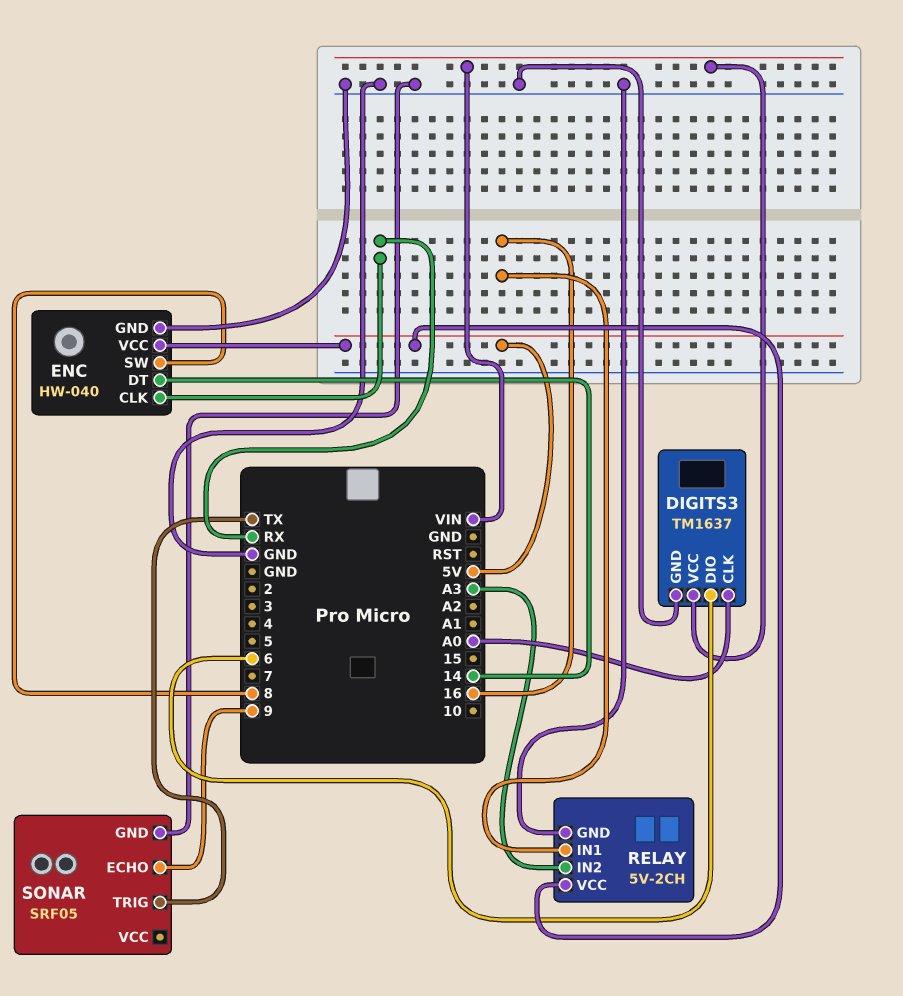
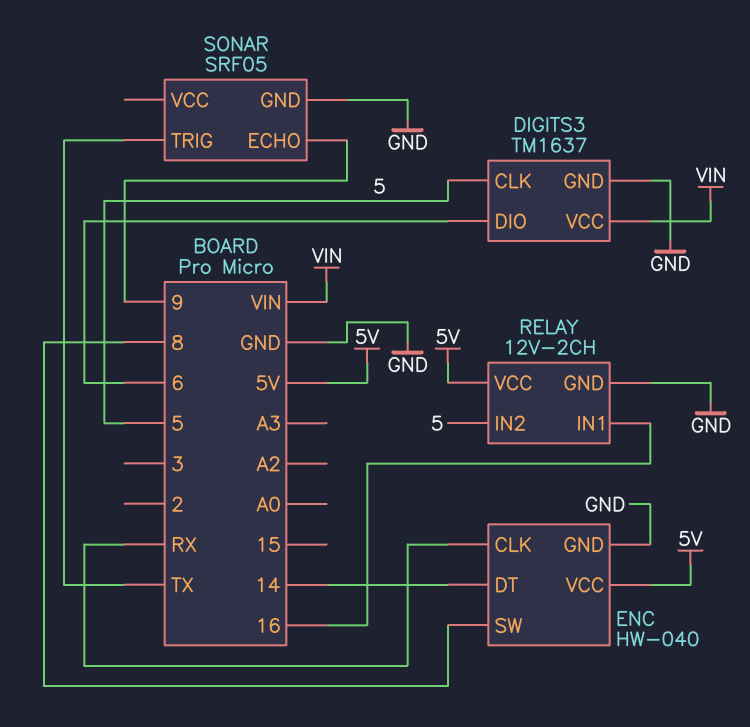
DIGITS3 pin CLK: A0 -> 5
RELAY: 5V-2CH -> 12V-2CH
RELAY pin IN2: A3 -> 5

